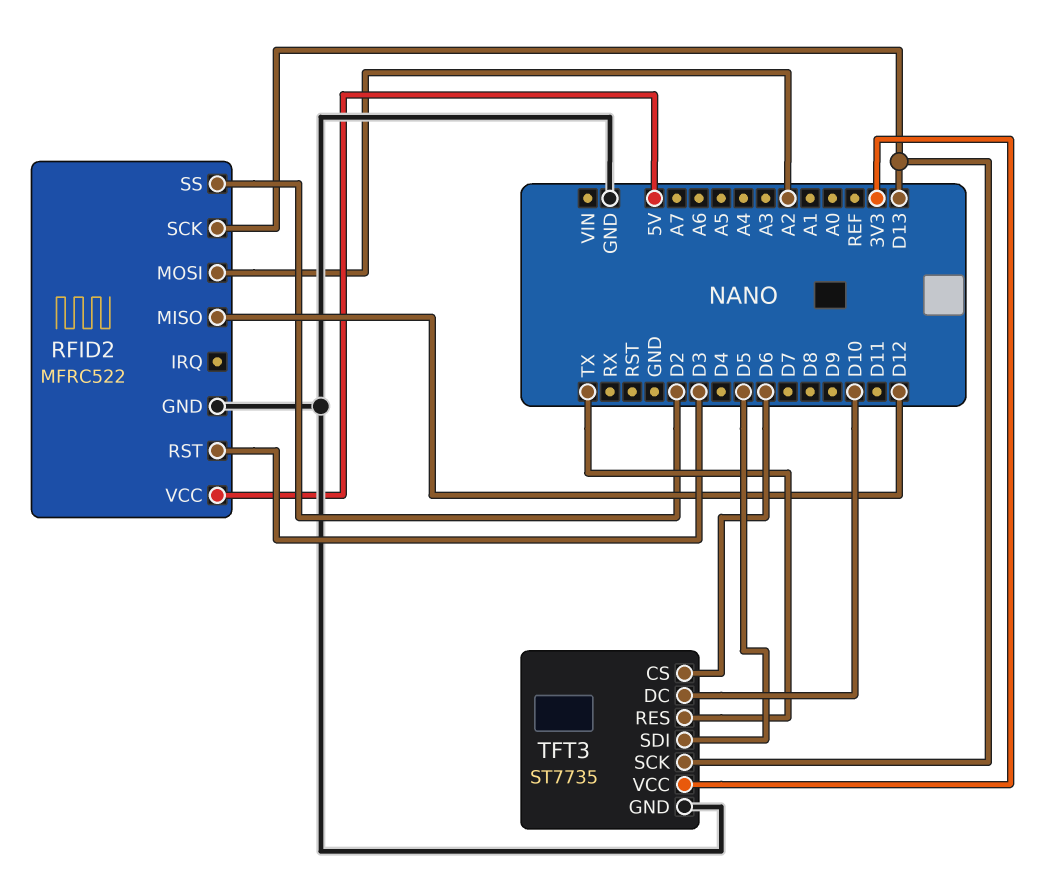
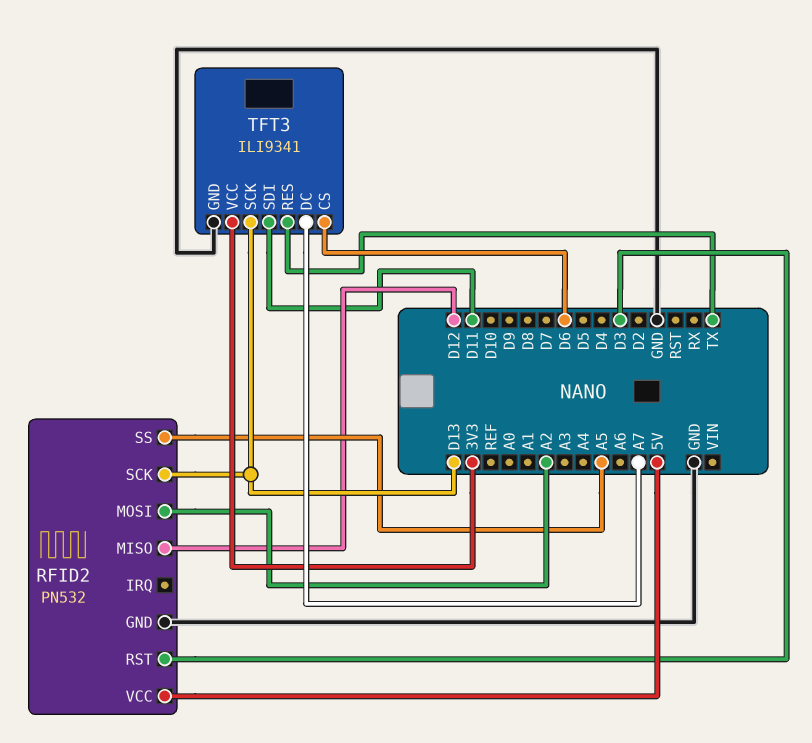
RFID2: MFRC522 -> PN532
RFID2 pin SS: D2 -> A5
TFT3: ST7735 -> ILI9341
TFT3 pin DC: D10 -> A7
TFT3 pin SDI: D5 -> D11

